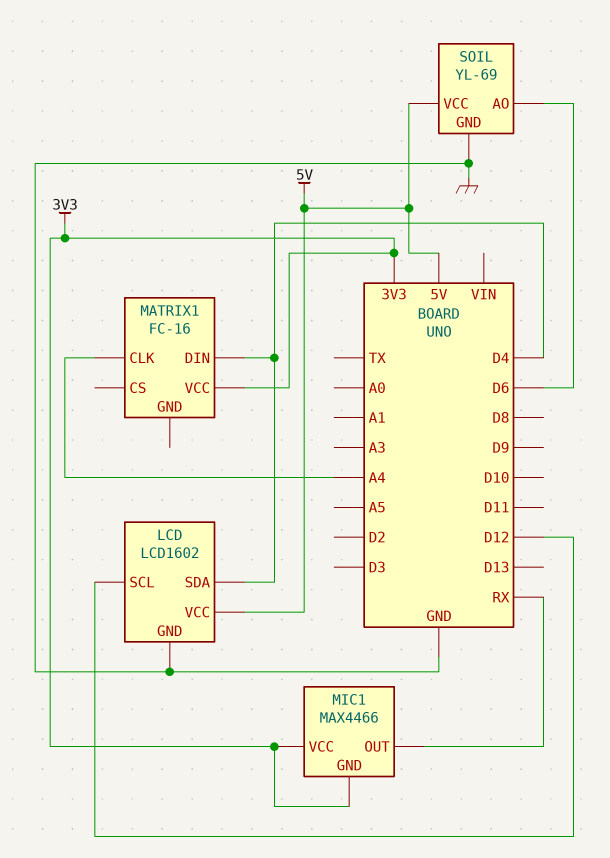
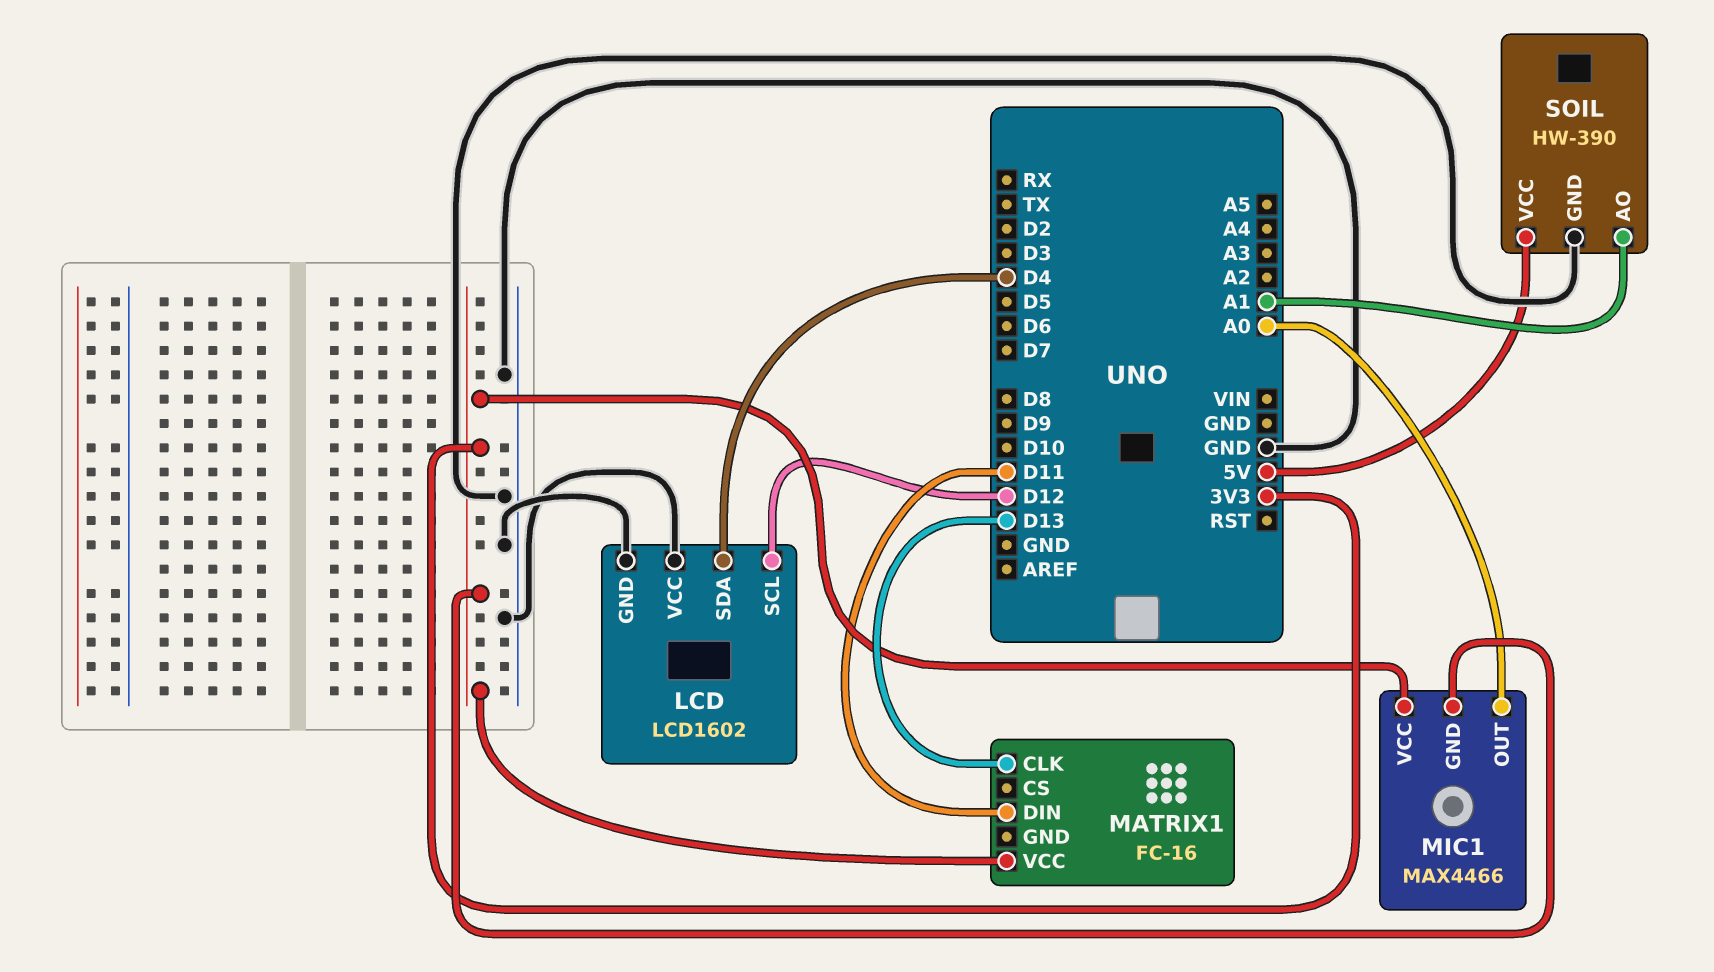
LCD pin VCC: 5V -> GND
MATRIX1 pin CLK: A4 -> D13
MATRIX1 pin DIN: D4 -> D11
MIC1 pin OUT: RX -> A0
SOIL: YL-69 -> HW-390
SOIL pin AO: D6 -> A1

